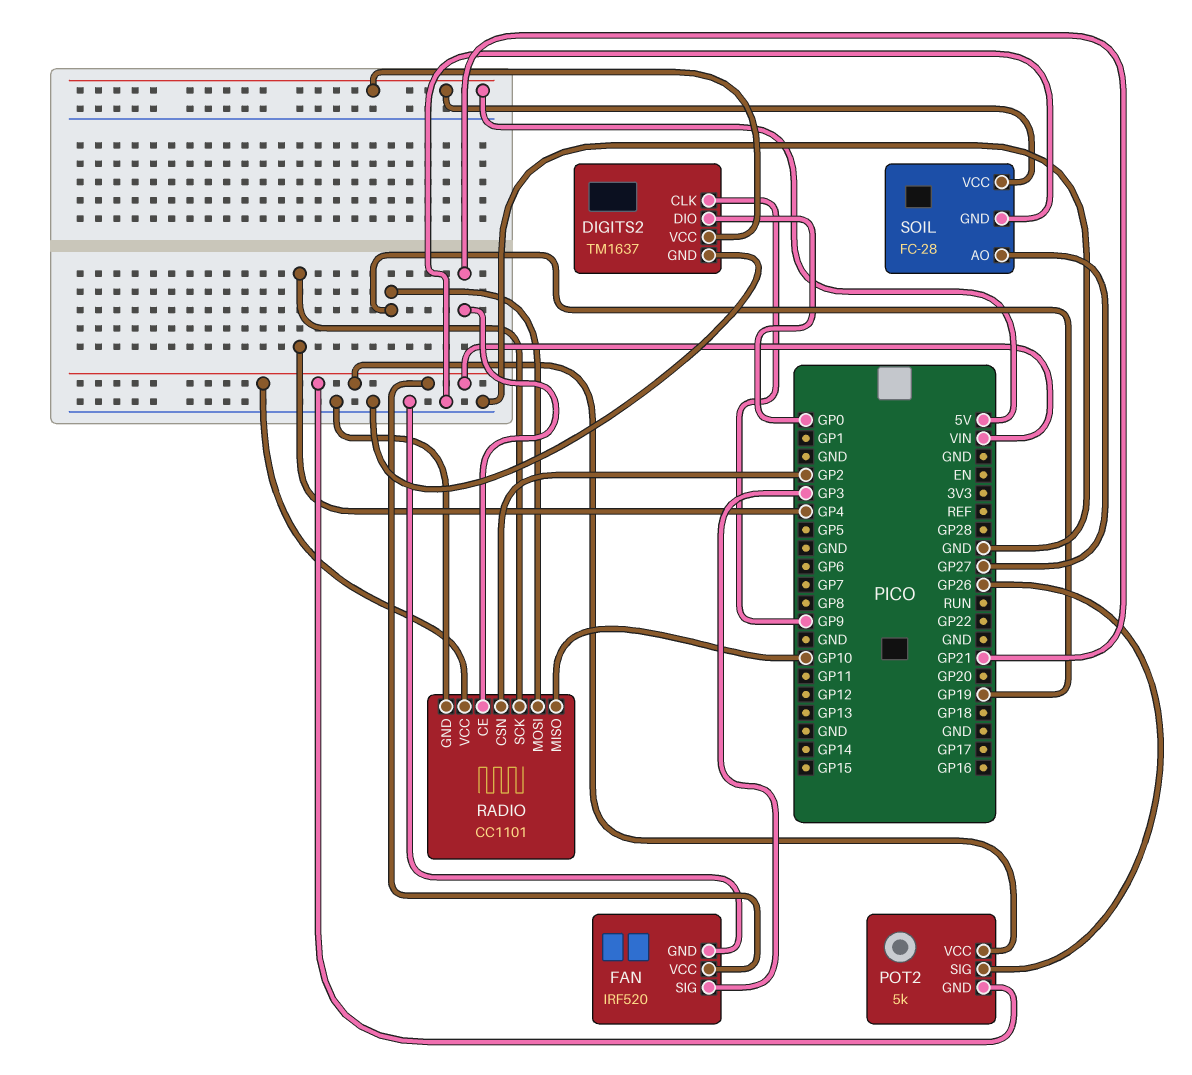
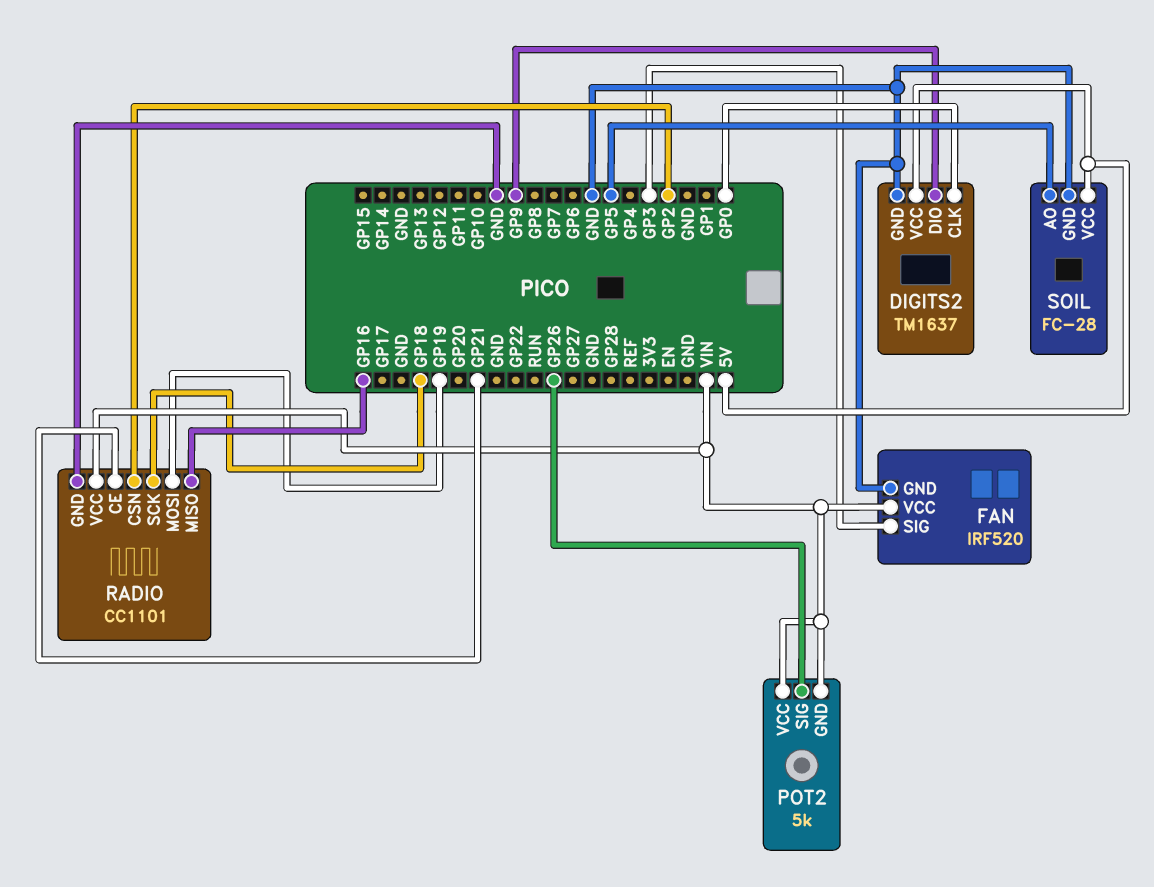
DIGITS2 pin CLK: GP9 -> GP0
DIGITS2 pin DIO: GP0 -> GP9
RADIO pin MISO: GP10 -> GP16
RADIO pin SCK: GP4 -> GP18
SOIL pin AO: GP27 -> GP5

